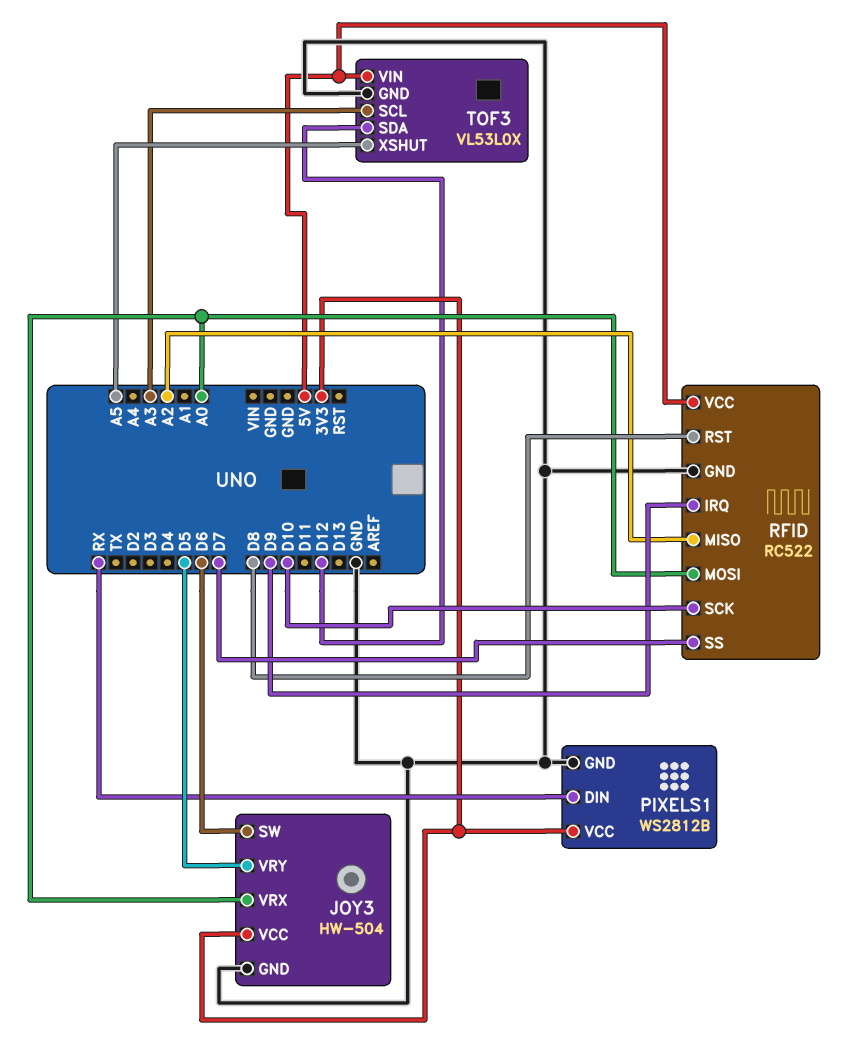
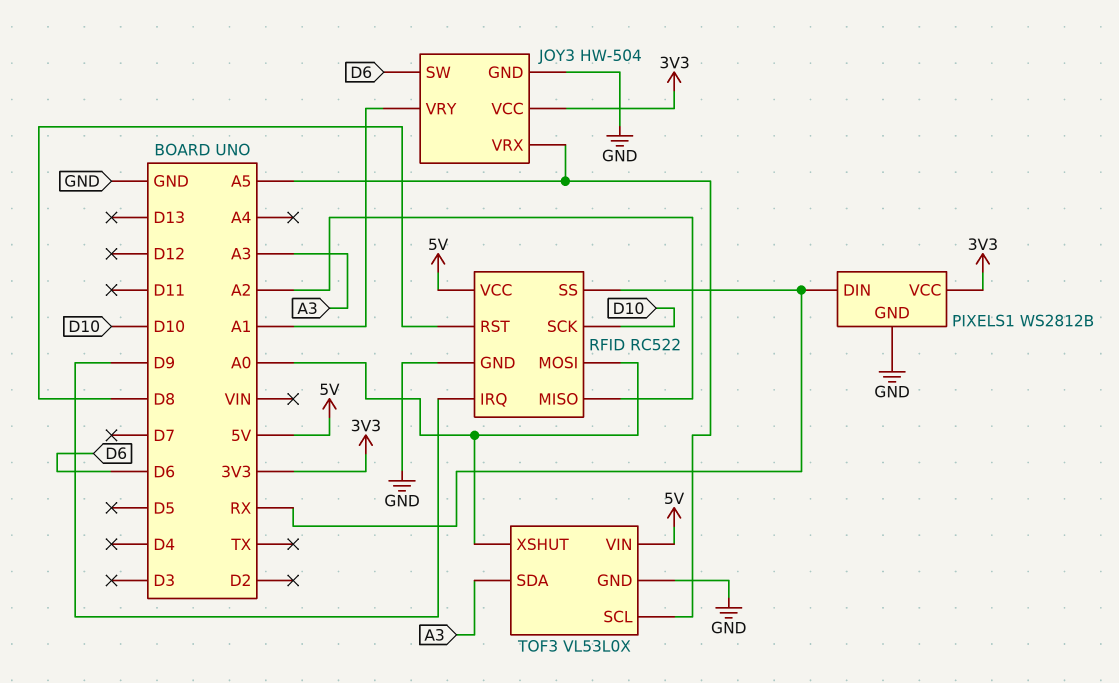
JOY3 pin VRX: A0 -> A5
JOY3 pin VRY: D5 -> A1
RFID pin SS: D7 -> RX
TOF3 pin SCL: A3 -> A5
TOF3 pin SDA: D12 -> A3
TOF3 pin XSHUT: A5 -> A0

